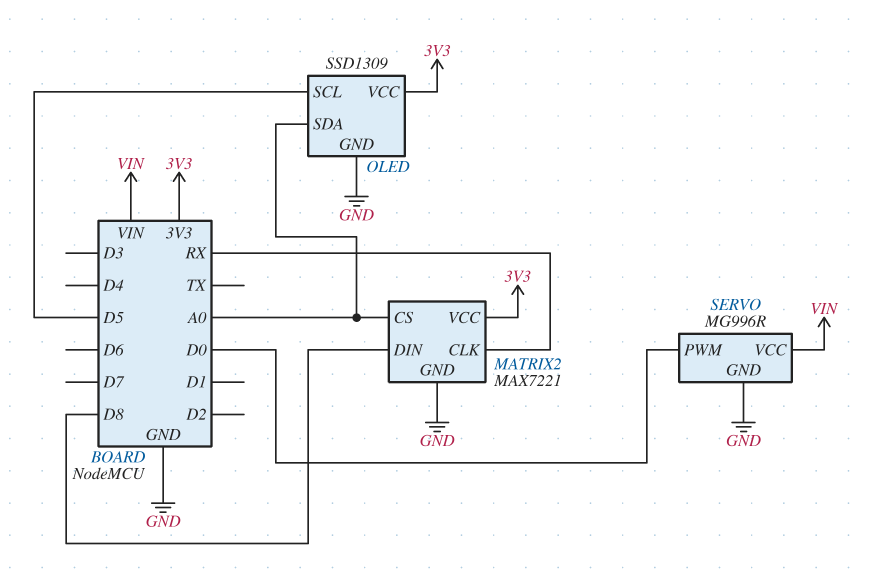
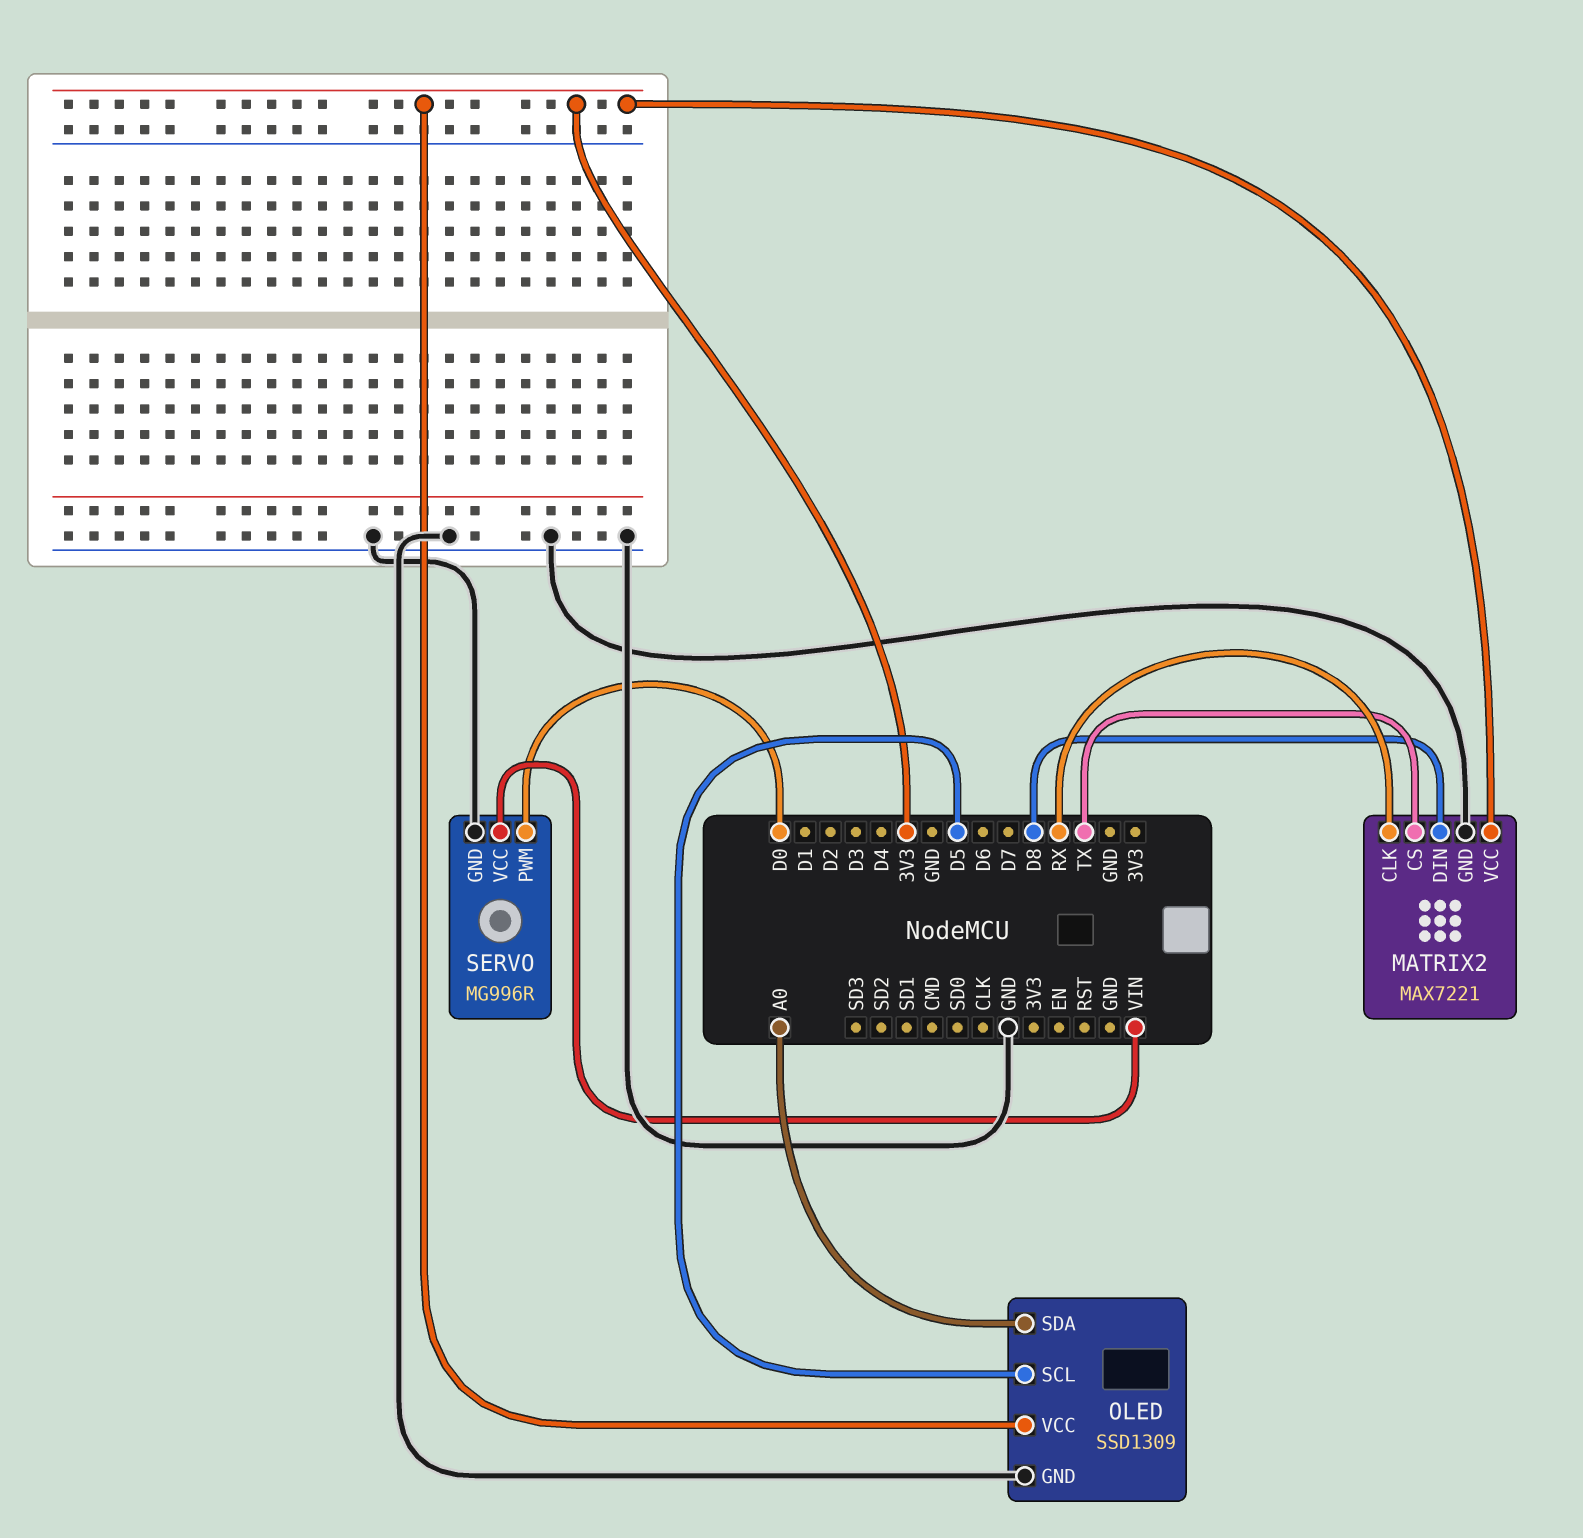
MATRIX2 pin CS: A0 -> TX

